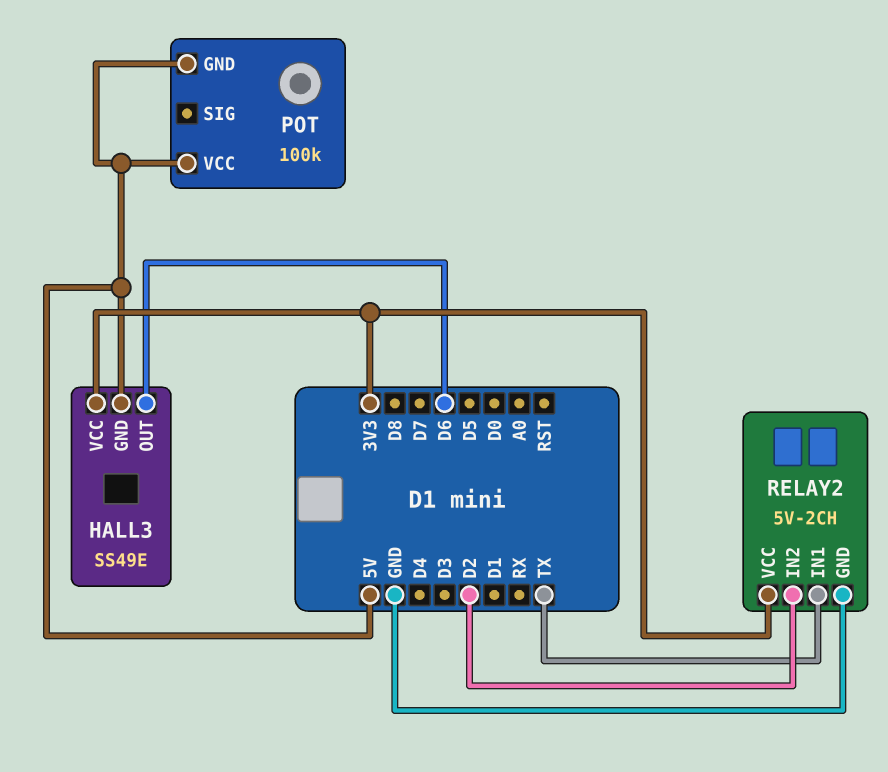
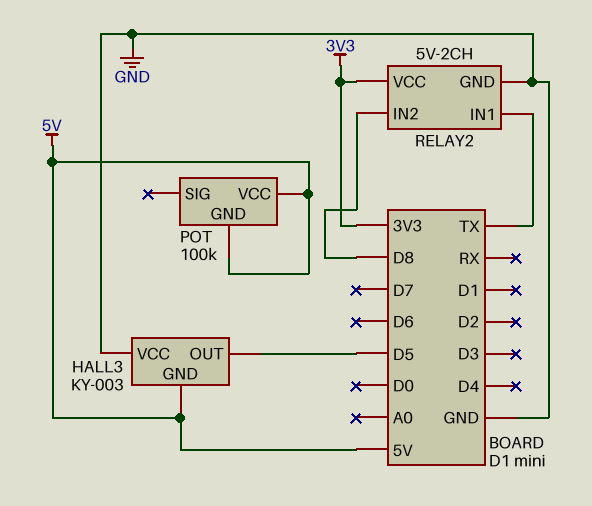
HALL3: SS49E -> KY-003
HALL3 pin OUT: D6 -> D5
HALL3 pin VCC: 3V3 -> GND
RELAY2 pin IN2: D2 -> D8

